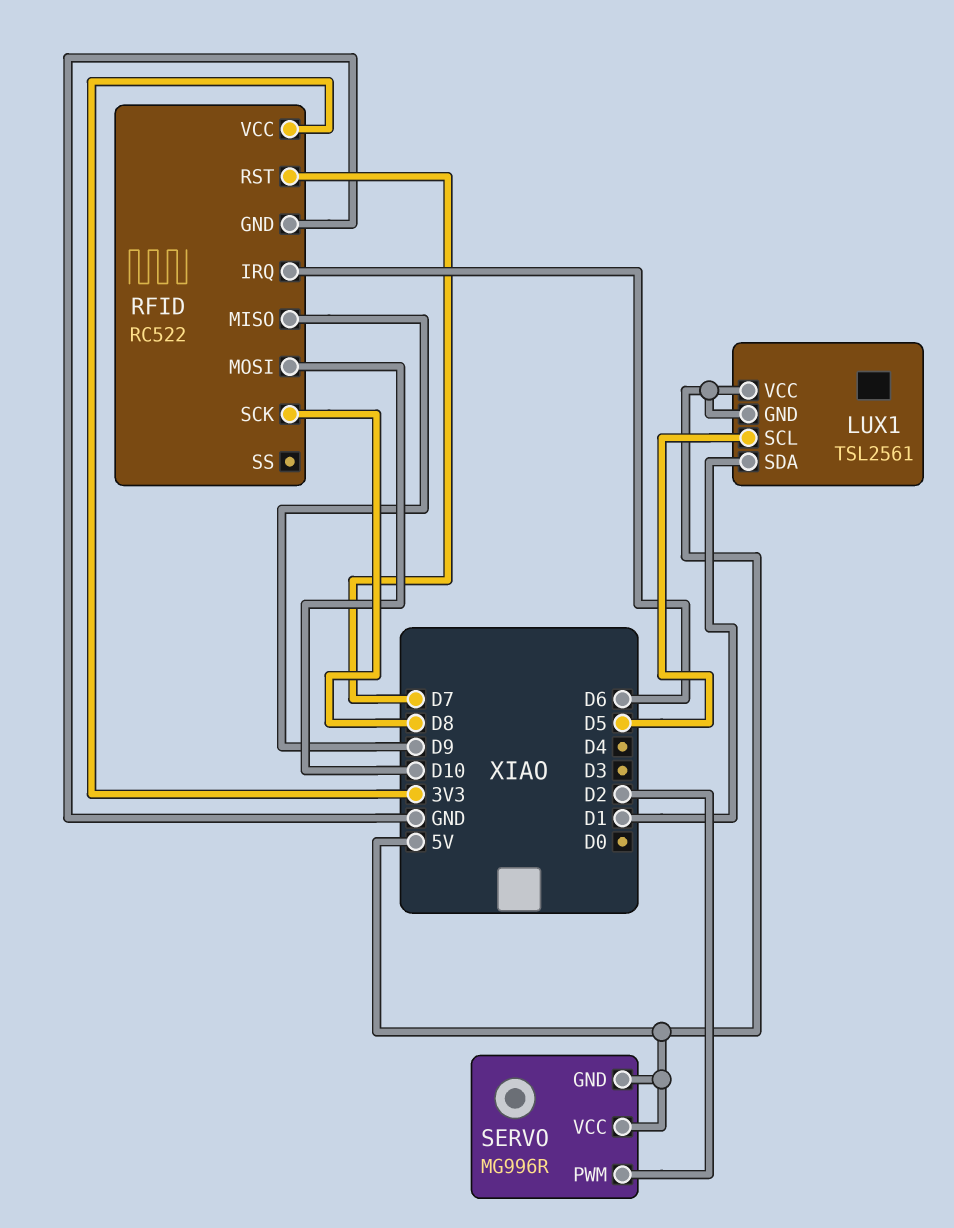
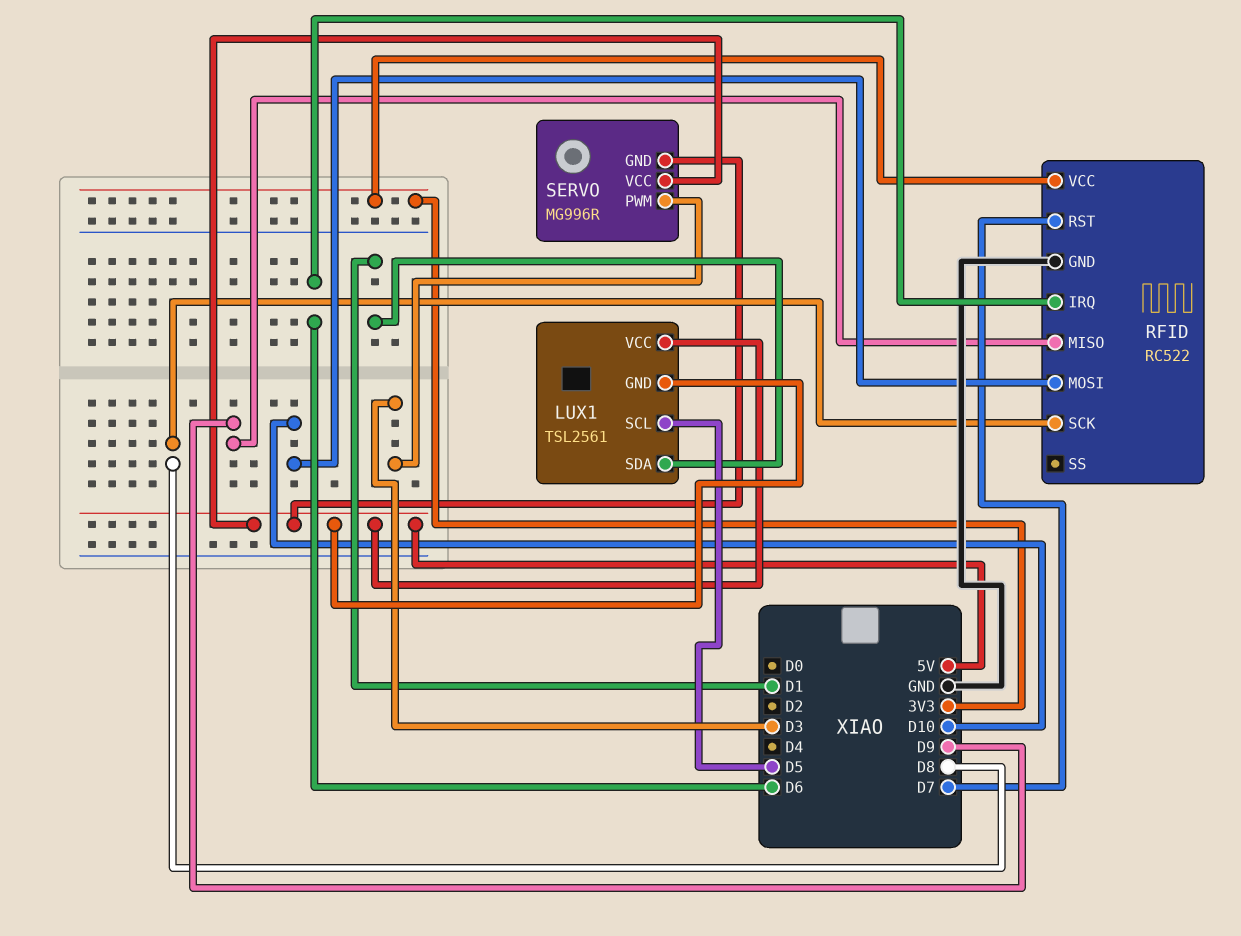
SERVO pin PWM: D2 -> D3

